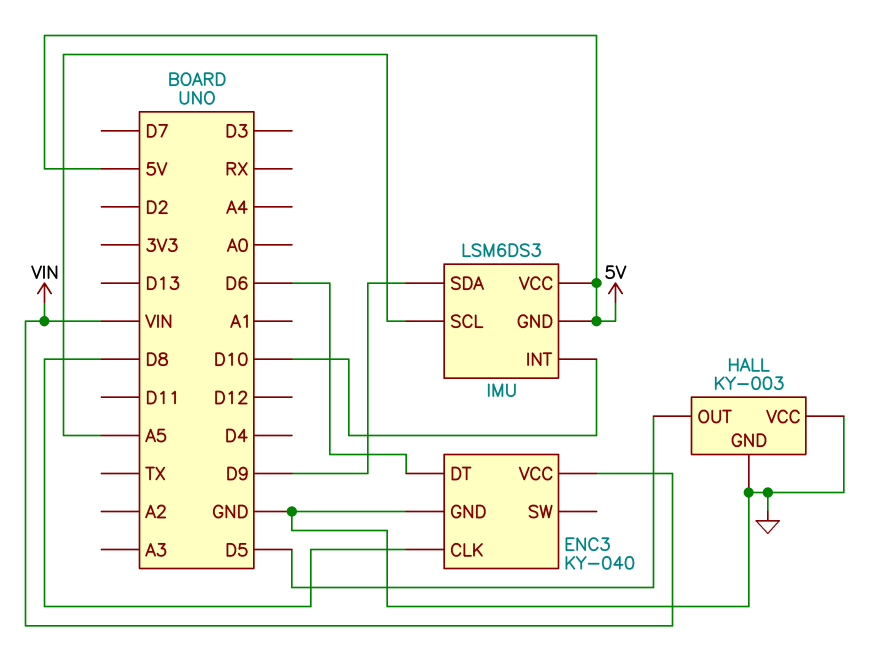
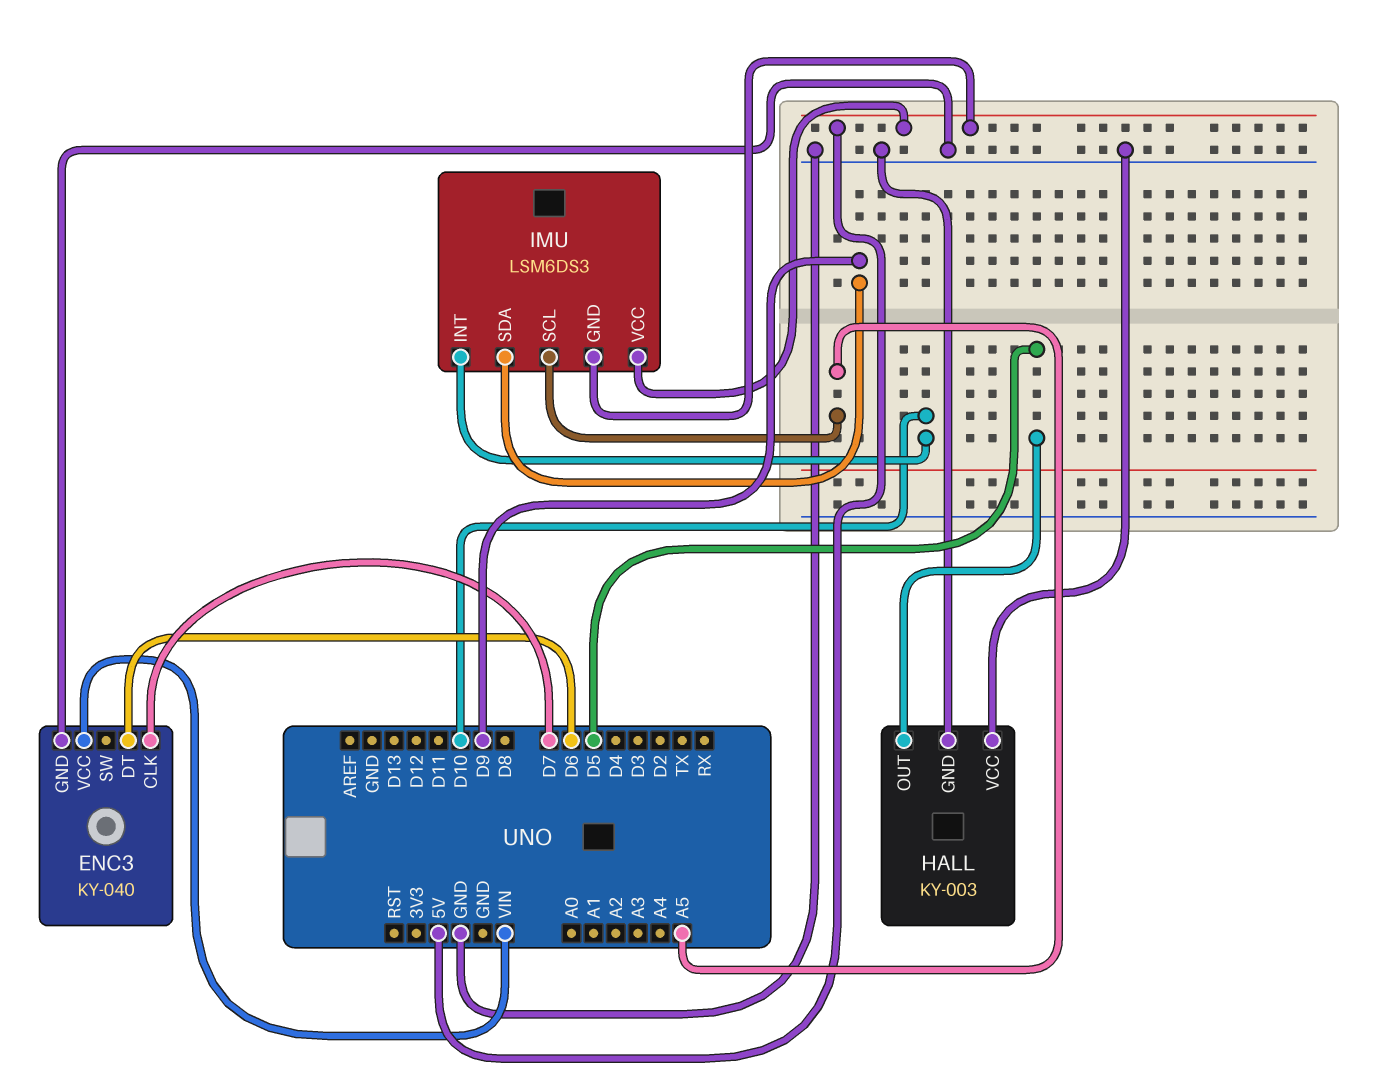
ENC3 pin CLK: D8 -> D7

